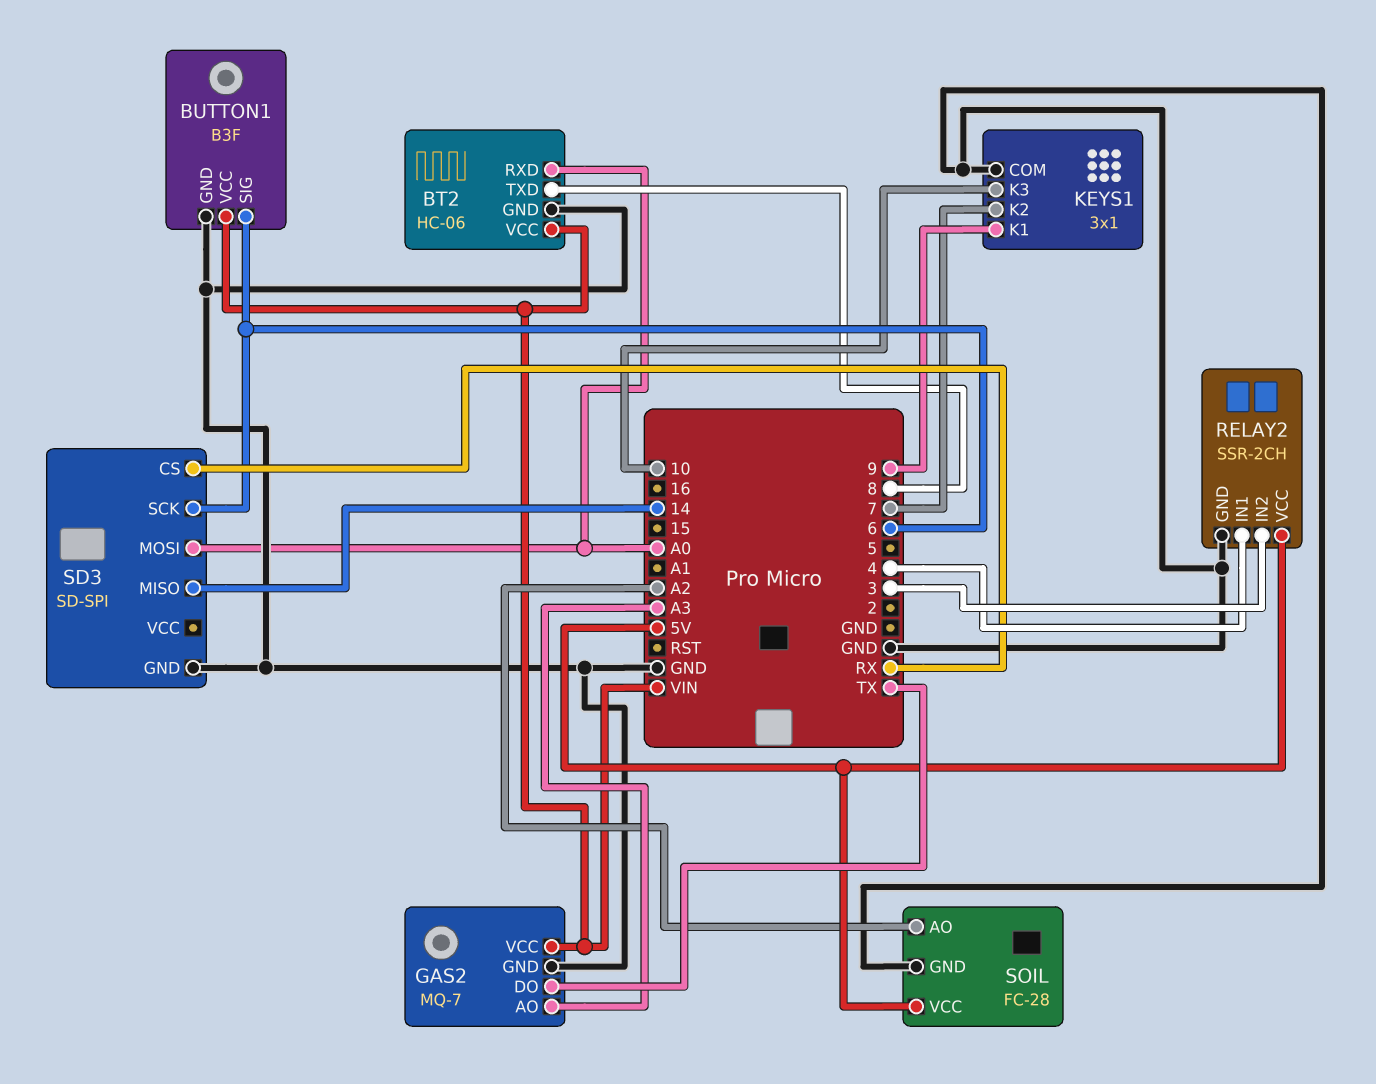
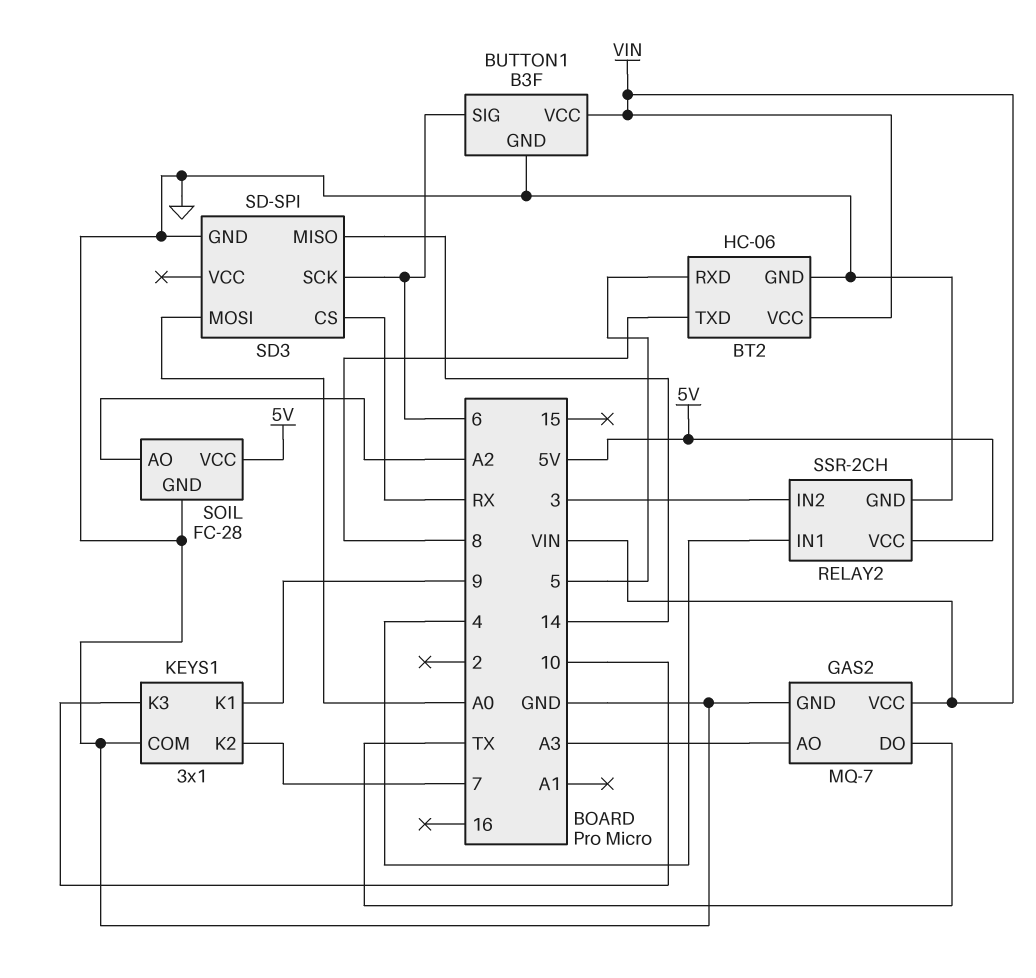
BT2 pin RXD: A0 -> 5

